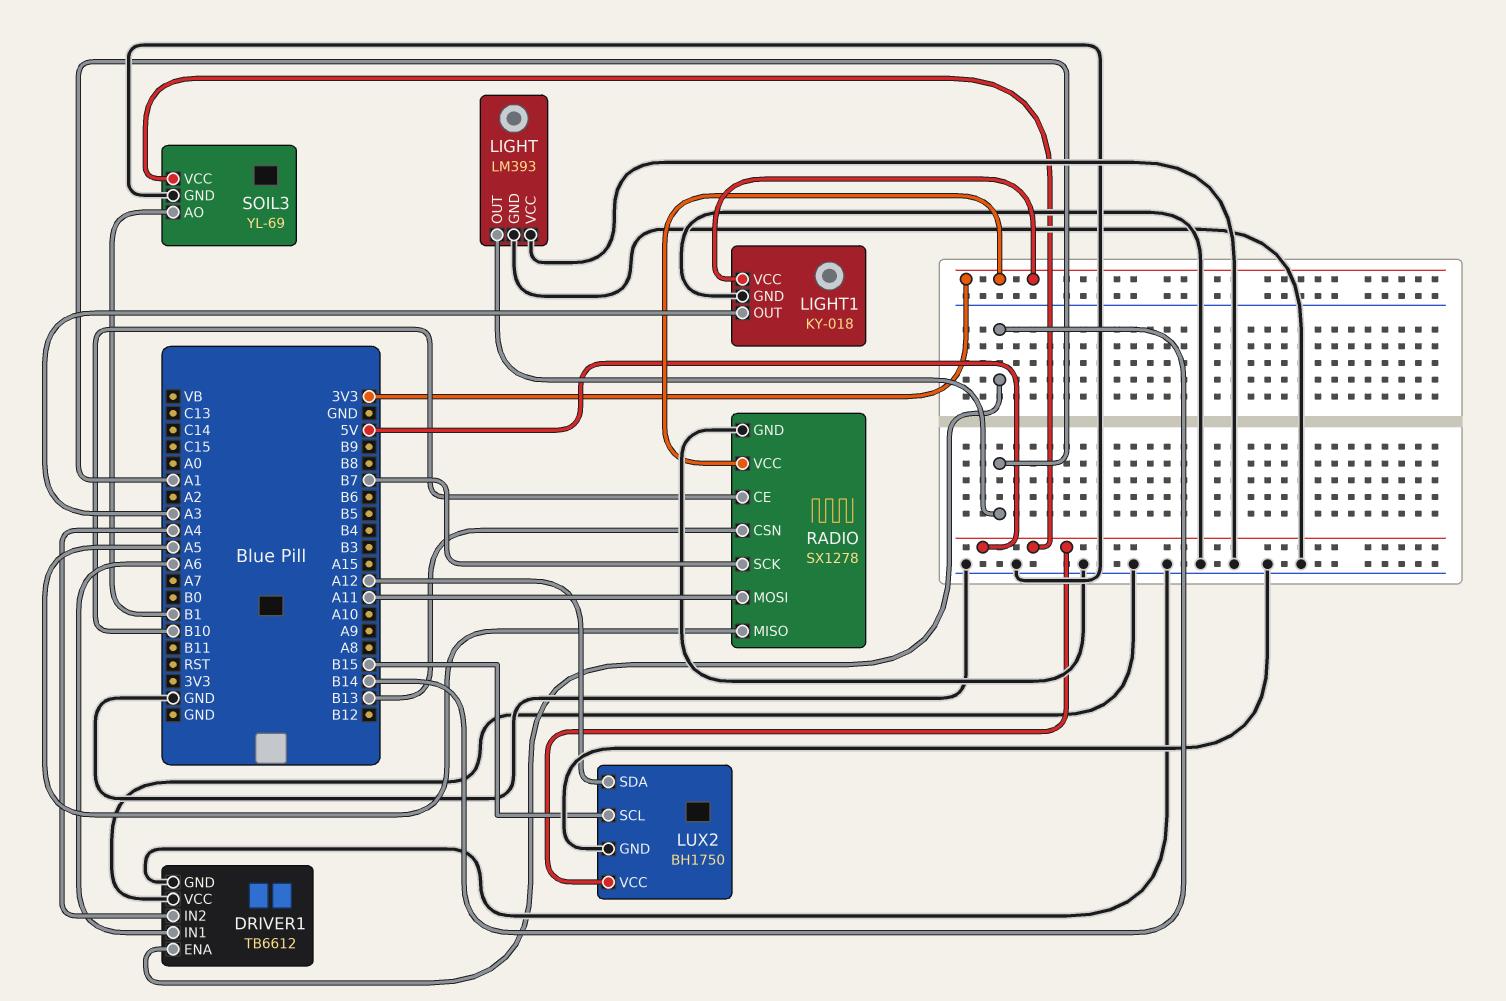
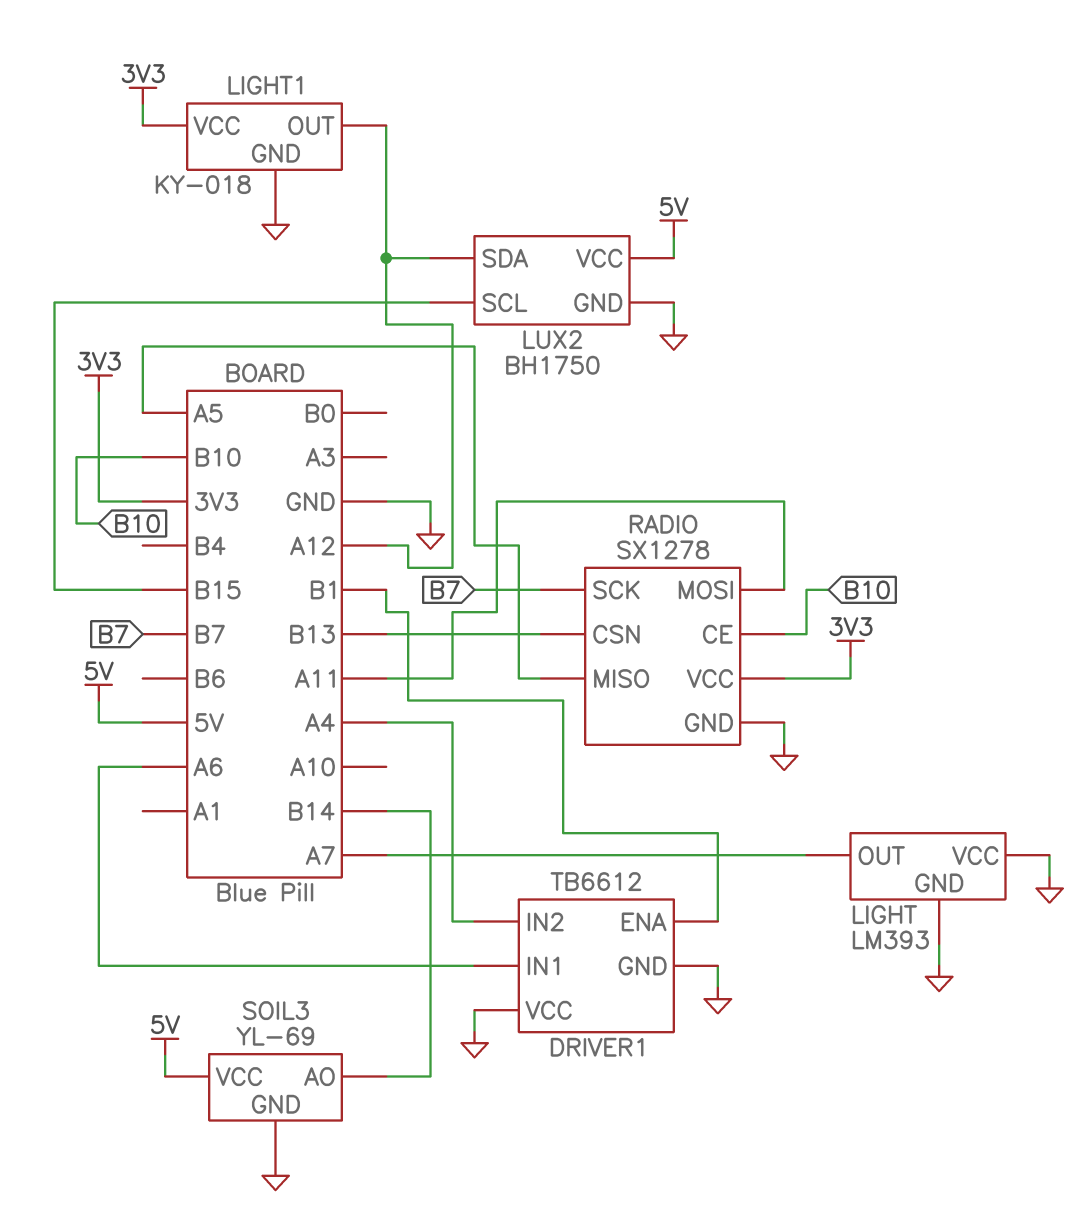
DRIVER1 pin ENA: B14 -> B1
LIGHT pin OUT: A1 -> A7
LIGHT1 pin OUT: A3 -> A12
SOIL3 pin AO: B1 -> B14

